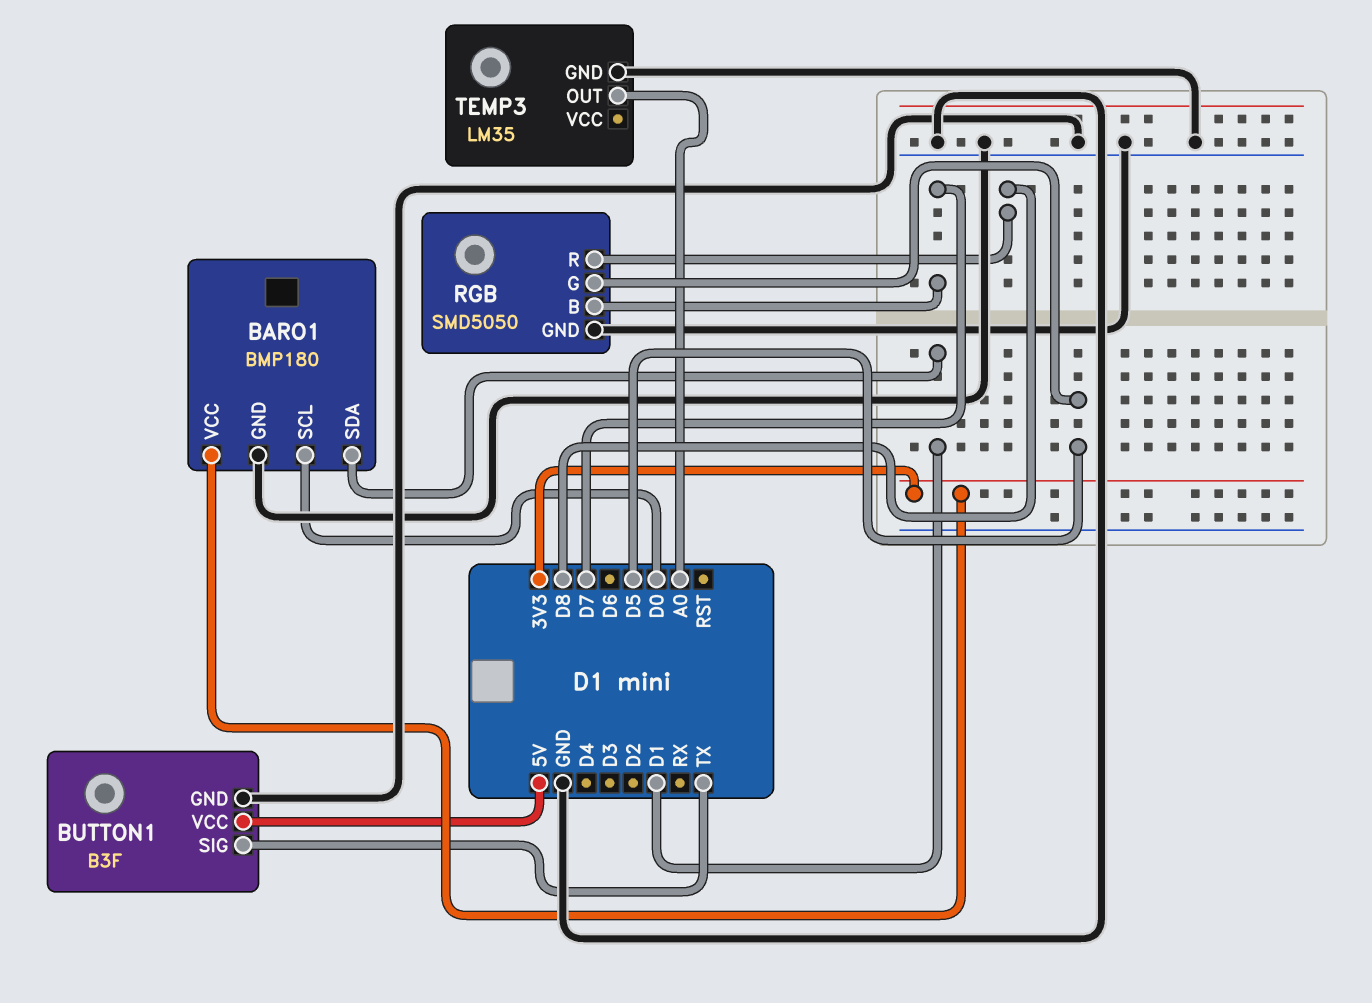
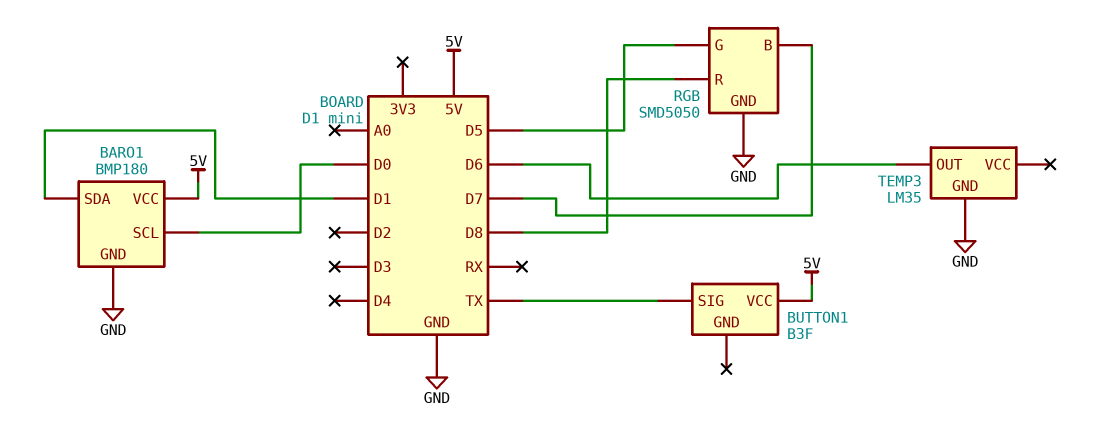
BARO1 pin VCC: 3V3 -> 5V
BUTTON1 pin GND: GND -> none
TEMP3 pin OUT: A0 -> D6

